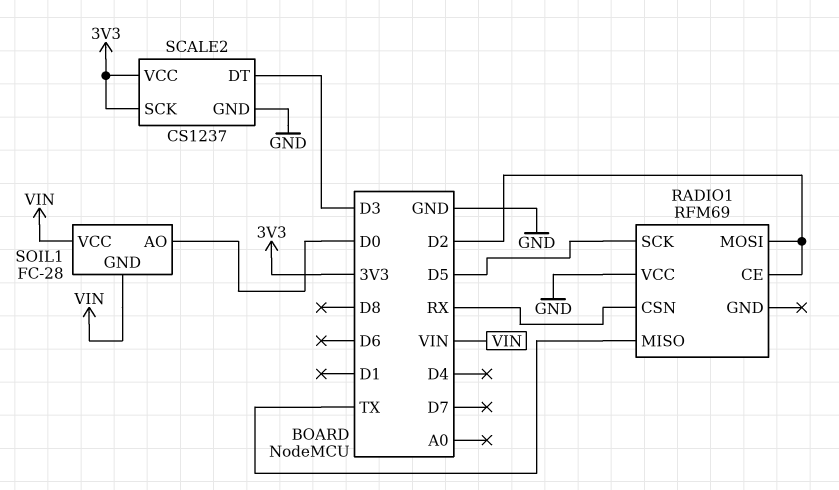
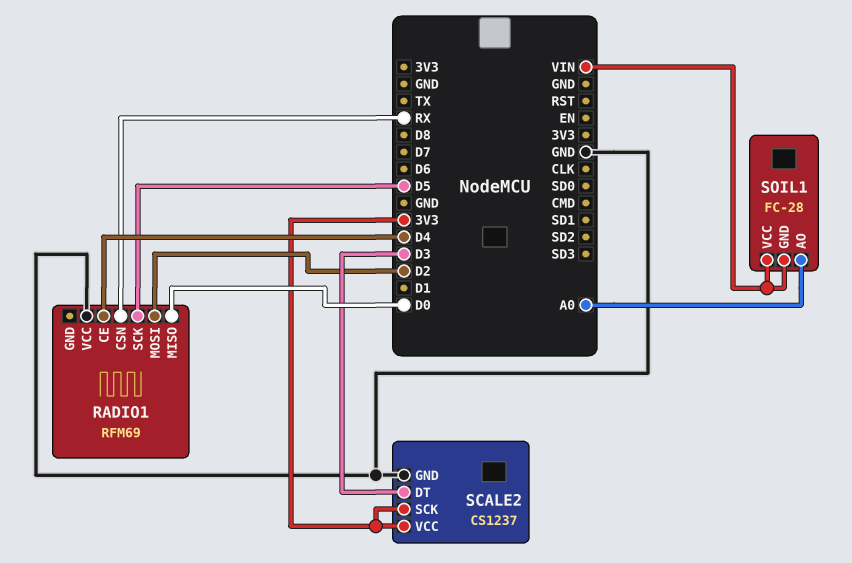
RADIO1 pin CE: D2 -> D4
RADIO1 pin MISO: TX -> D0
SOIL1 pin AO: D0 -> A0

